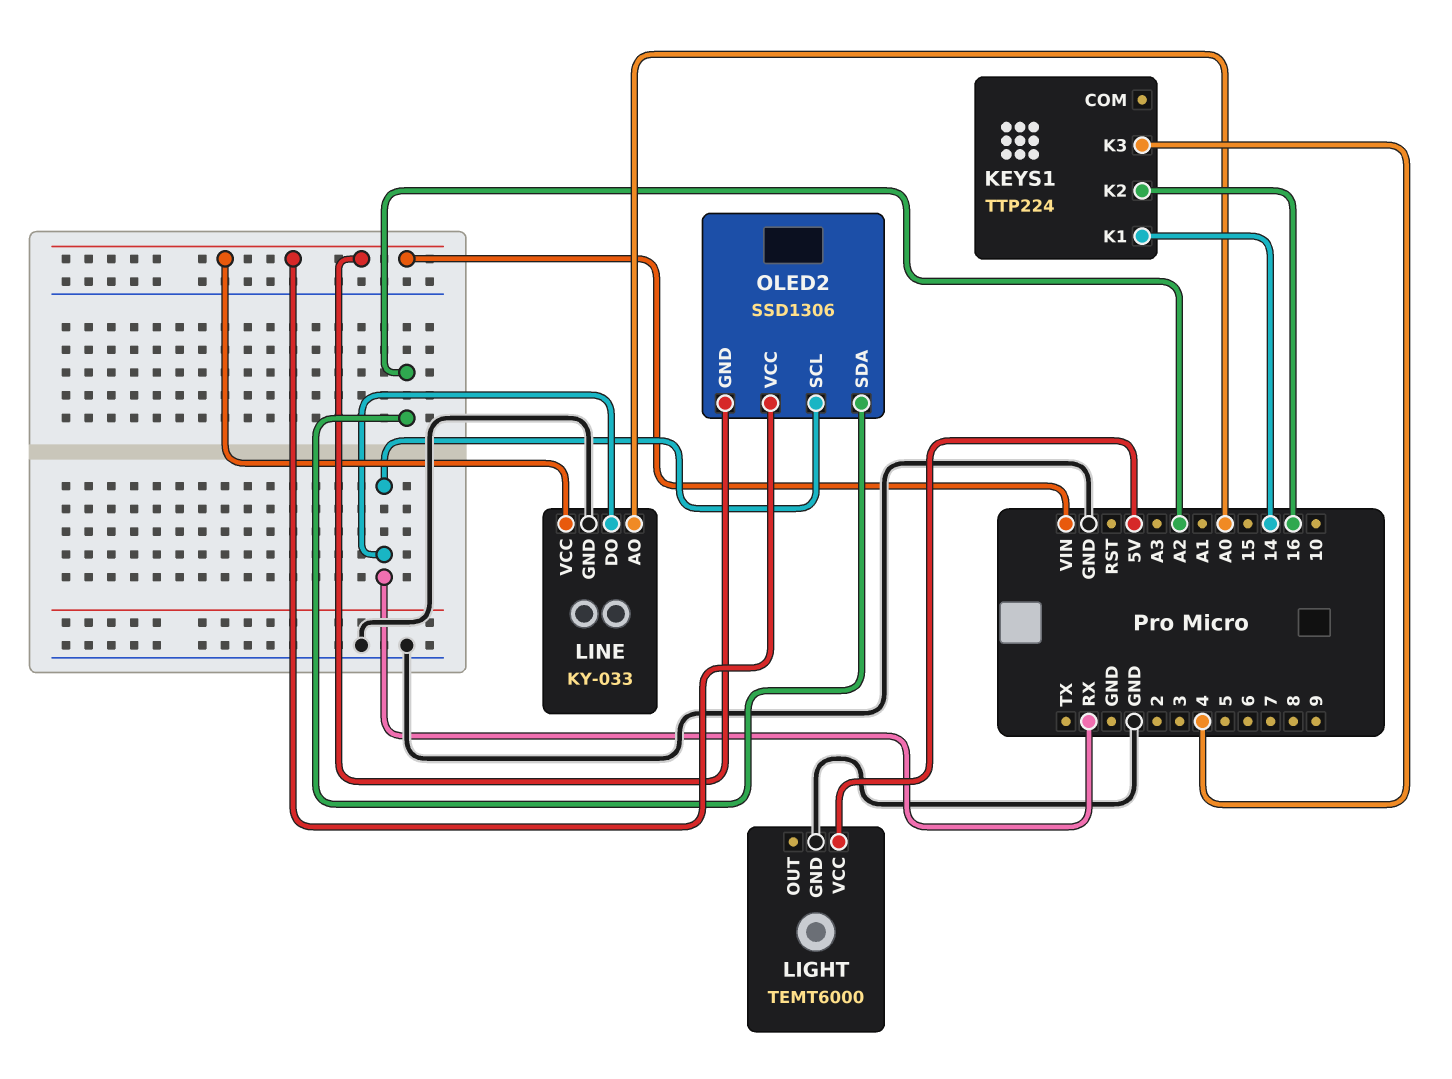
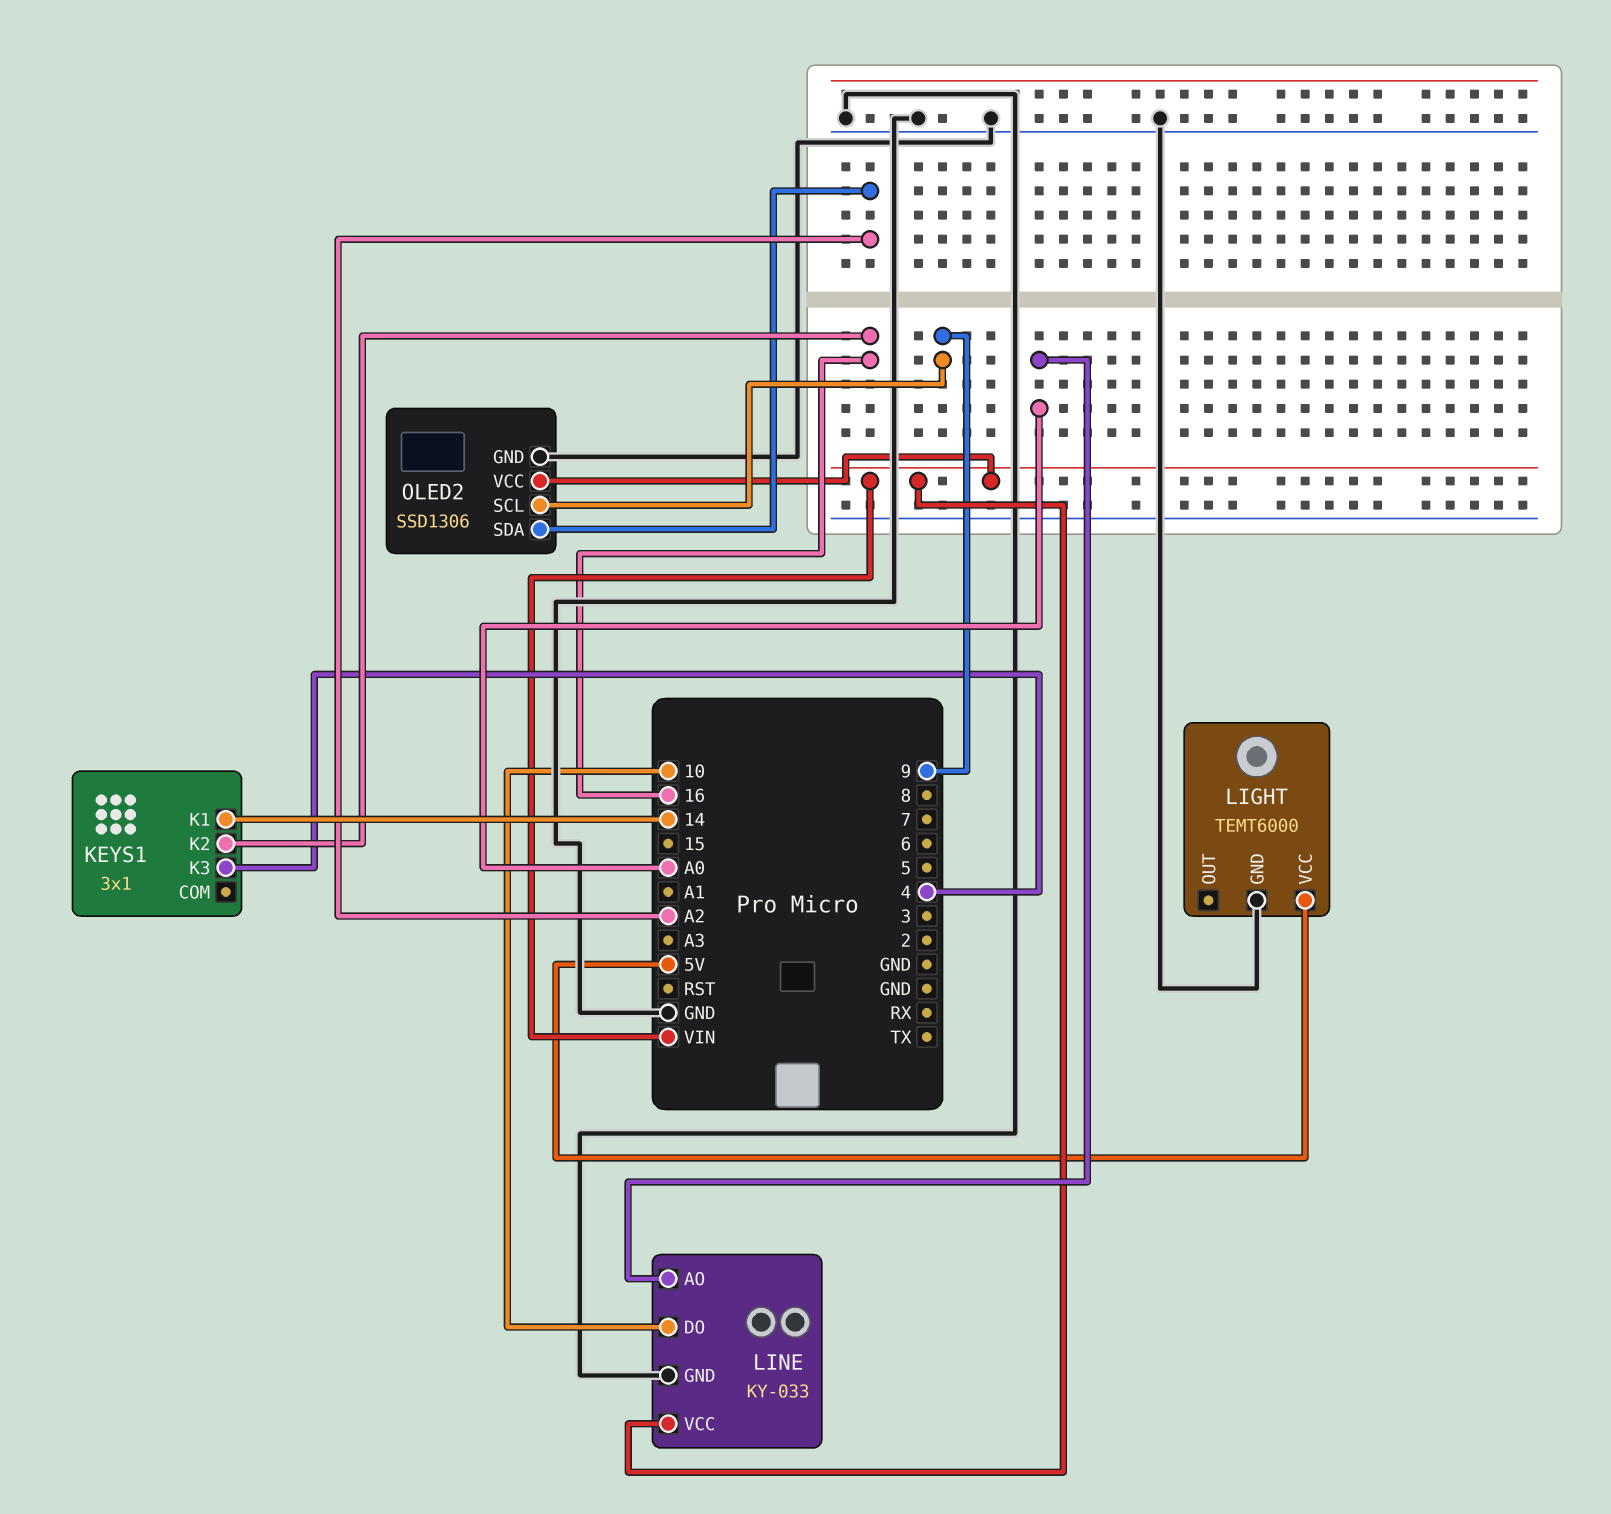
KEYS1: TTP224 -> 3x1
LINE pin DO: RX -> 10
OLED2 pin GND: VIN -> GND
OLED2 pin SCL: RX -> 9

